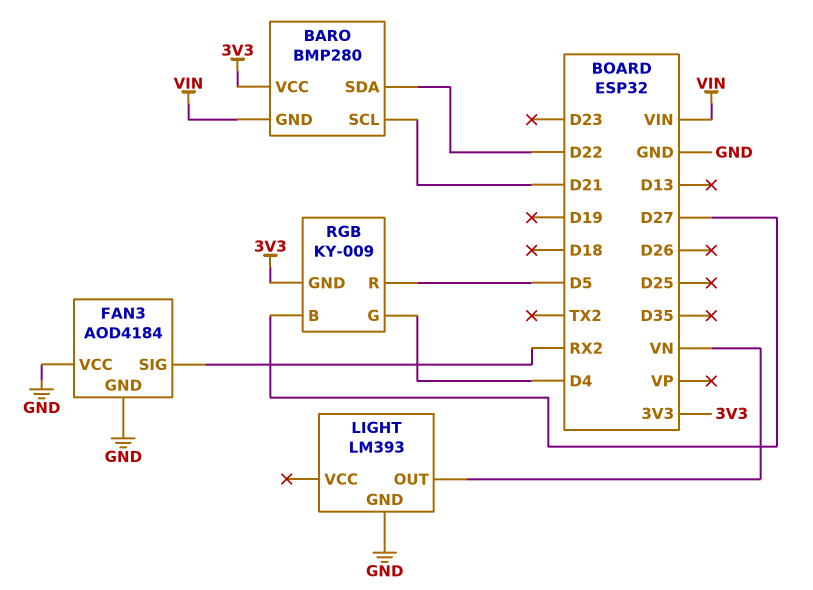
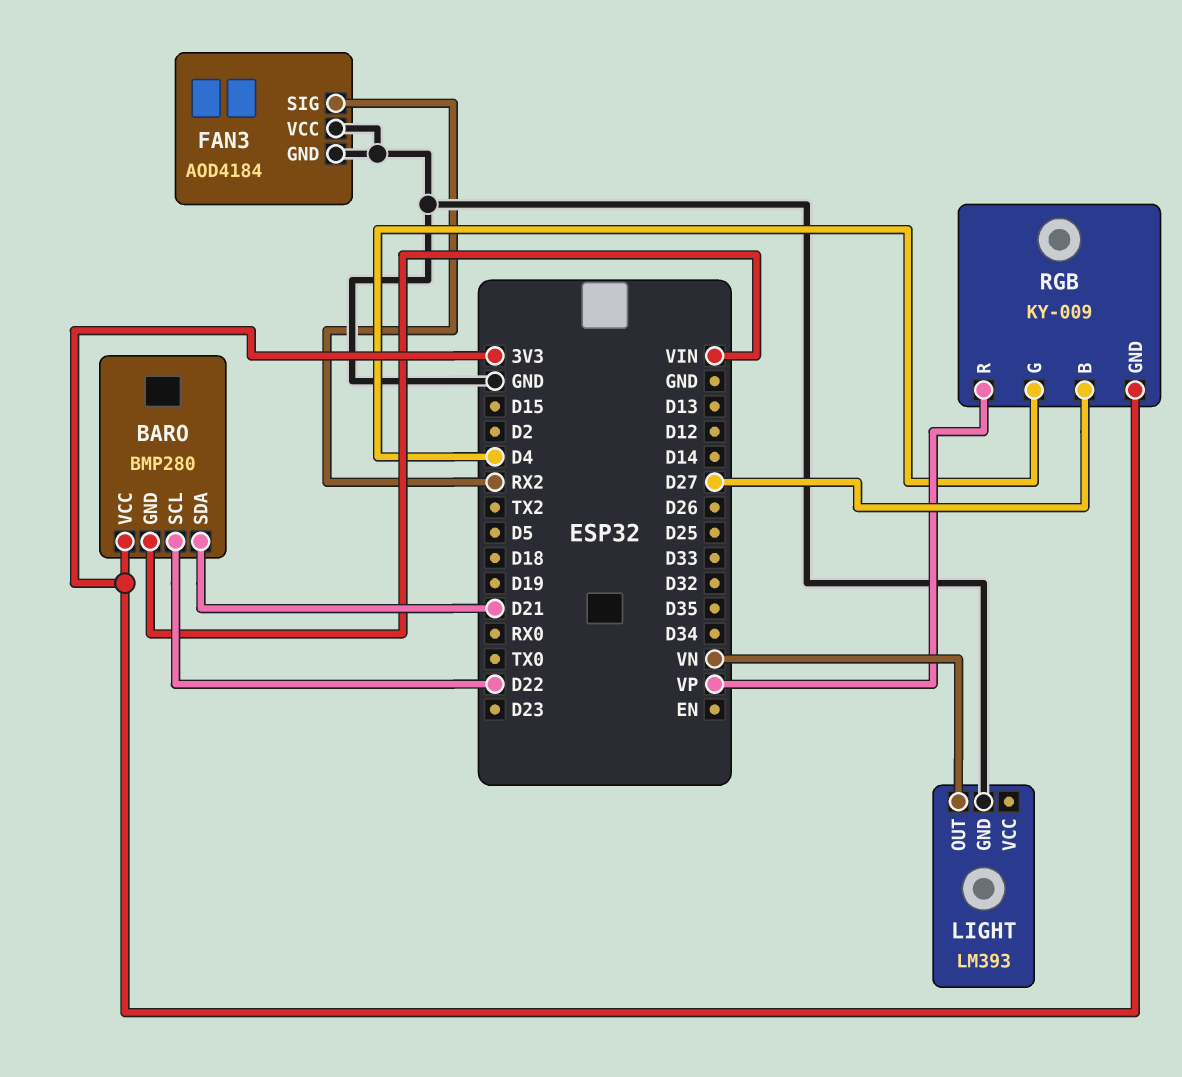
BARO pin SCL: D21 -> D22
BARO pin SDA: D22 -> D21
RGB pin R: D5 -> VP

